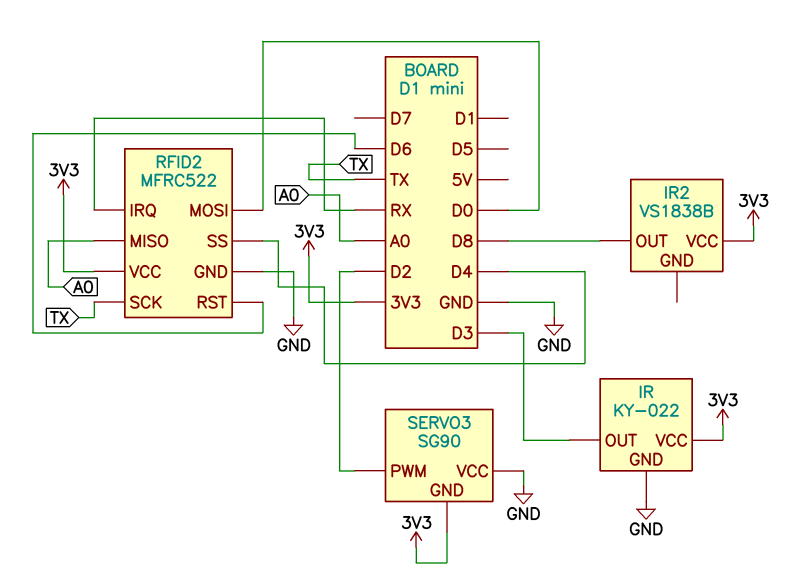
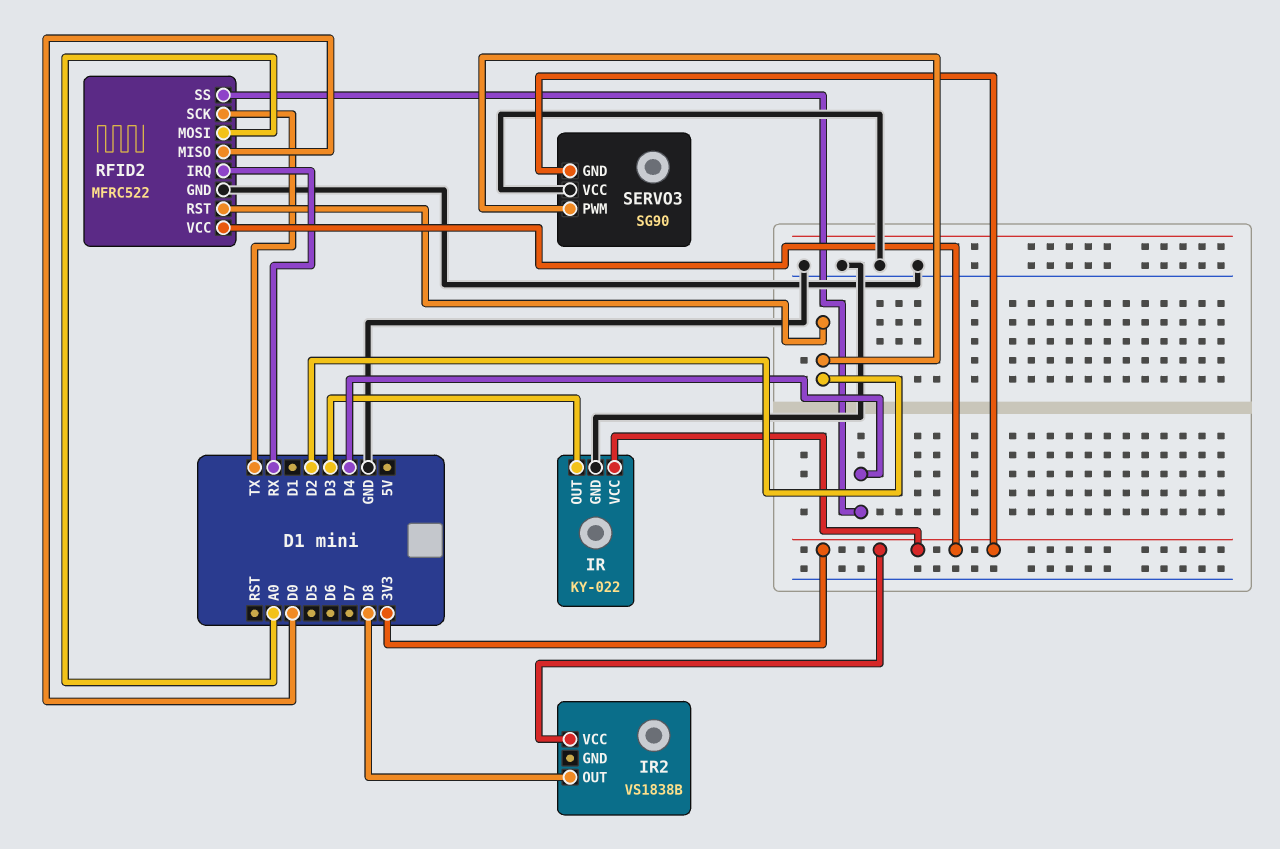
RFID2 pin MISO: A0 -> D0
RFID2 pin MOSI: D0 -> A0
RFID2 pin RST: D6 -> D2

